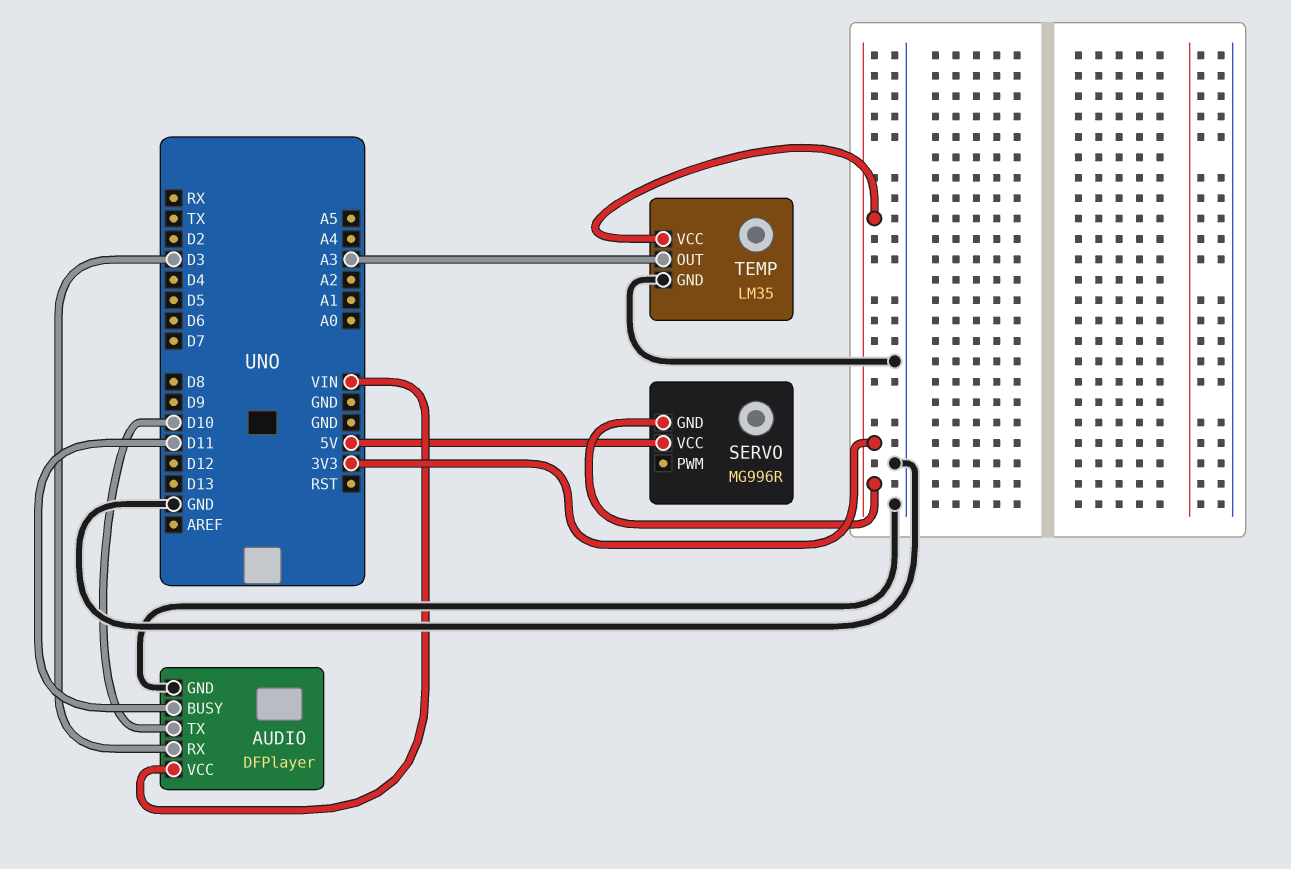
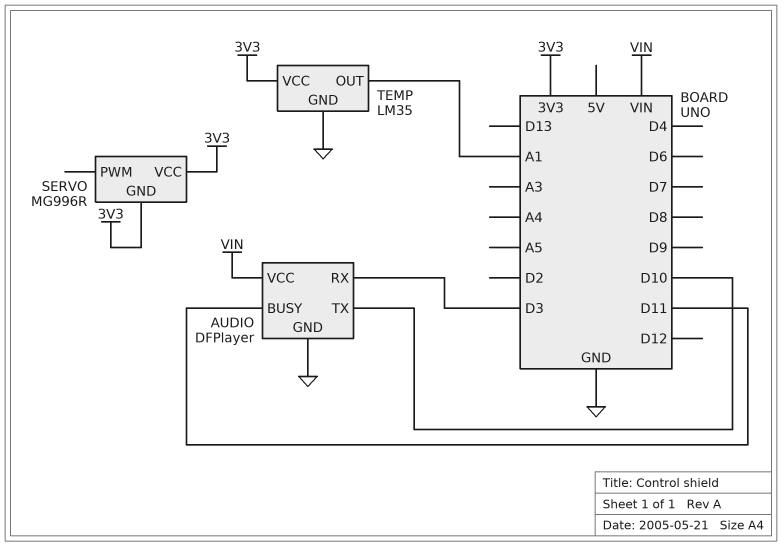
SERVO pin VCC: 5V -> 3V3
TEMP pin OUT: A3 -> A1

